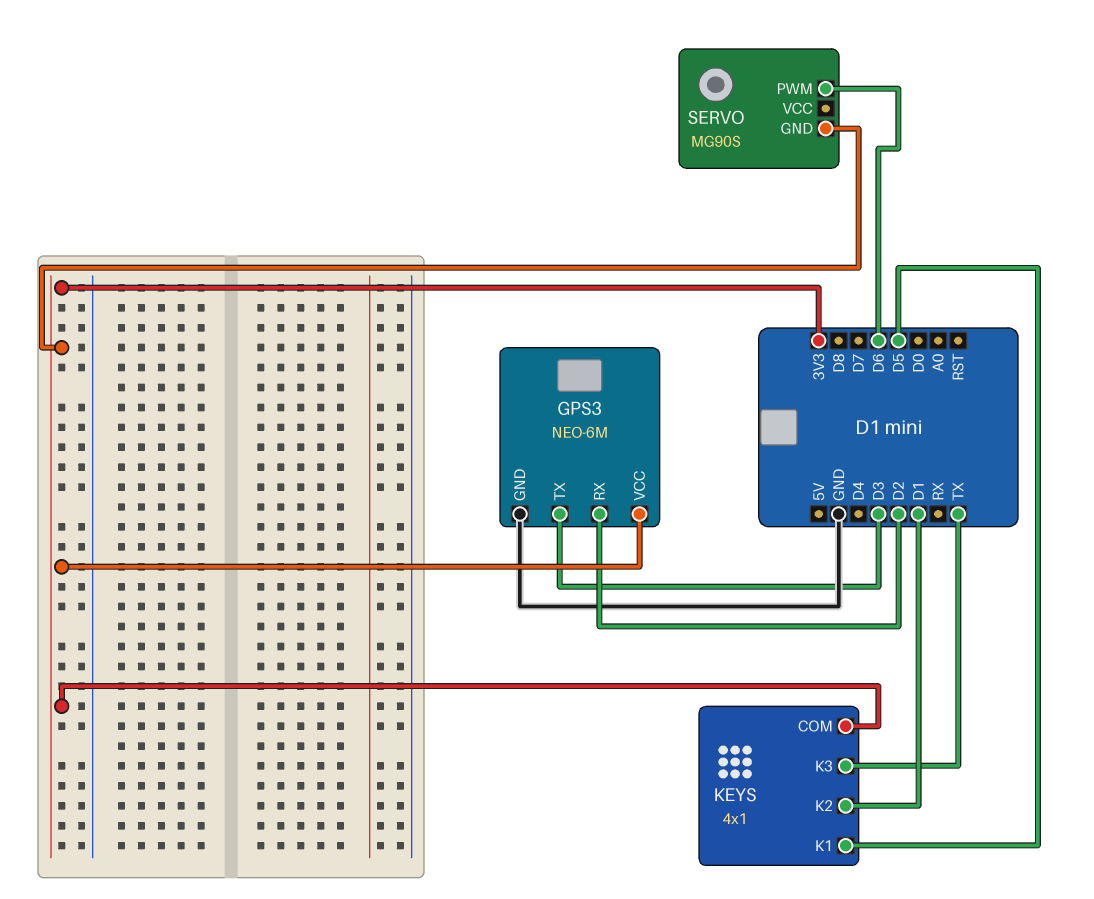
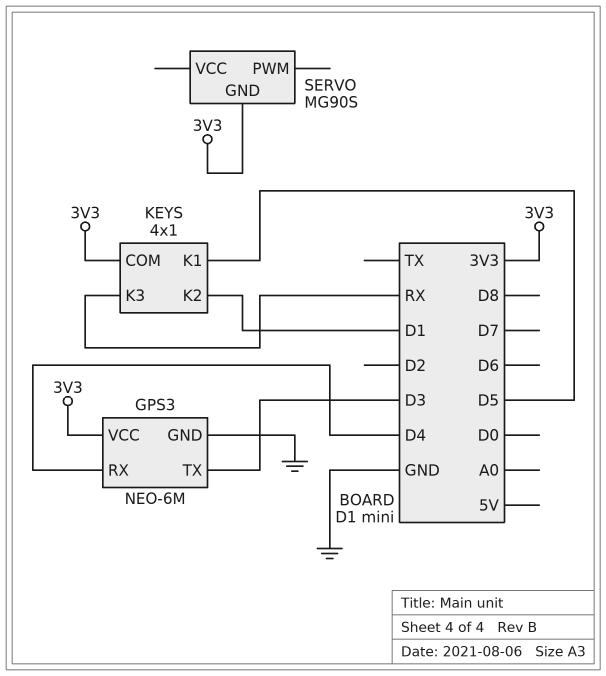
GPS3 pin RX: D2 -> D4
KEYS pin K3: TX -> RX
SERVO pin PWM: D6 -> none

